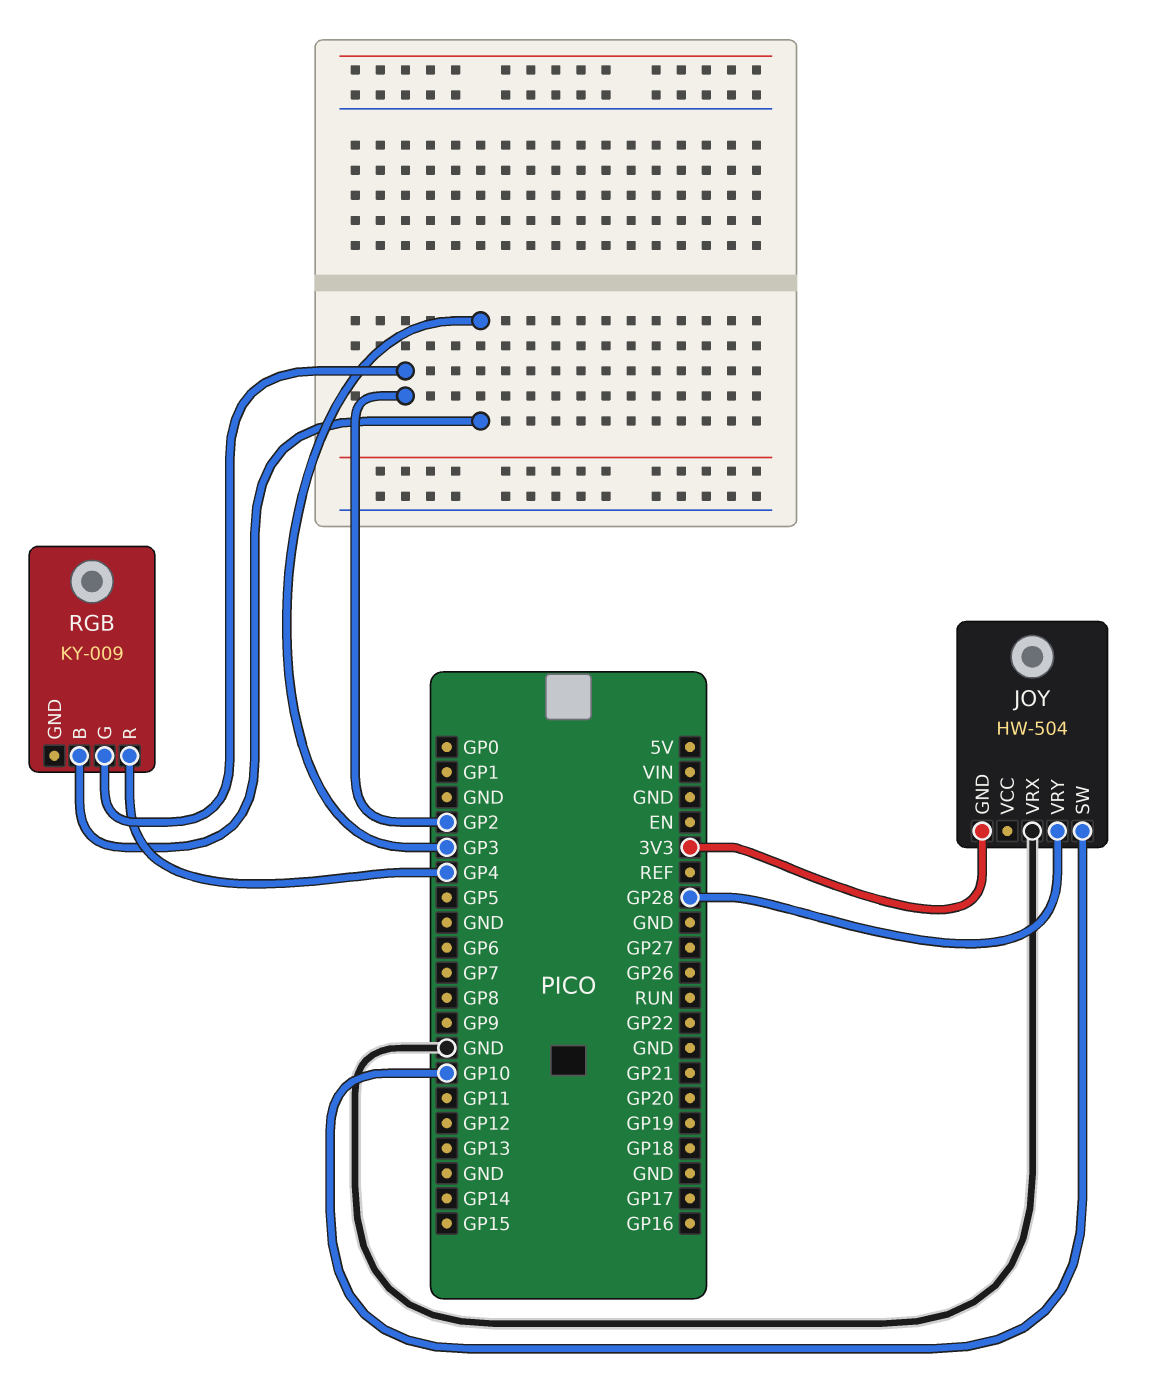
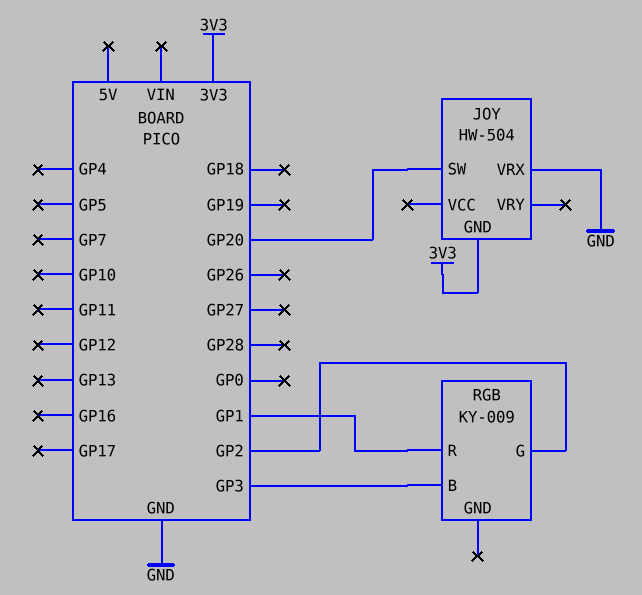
JOY pin SW: GP10 -> GP20
JOY pin VRY: GP28 -> none
RGB pin R: GP4 -> GP1

